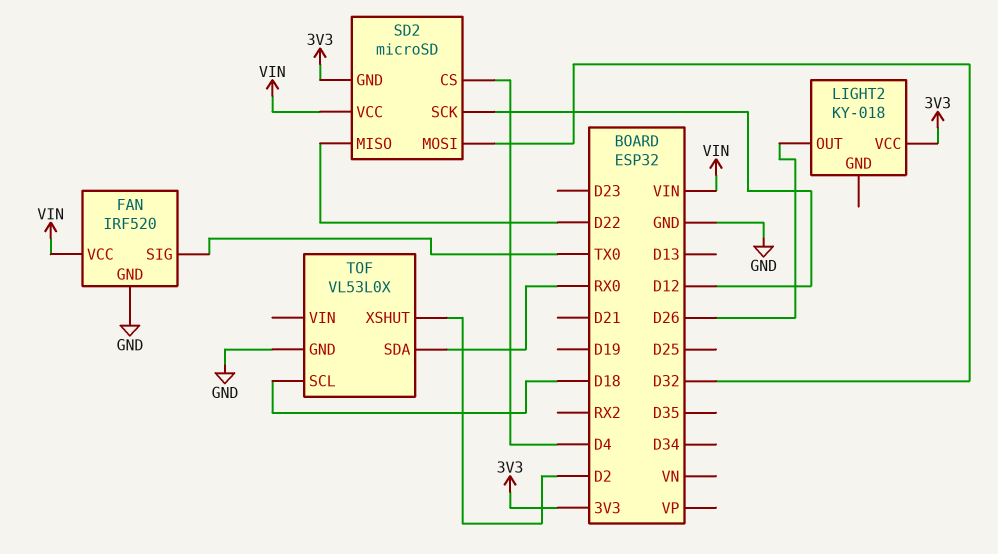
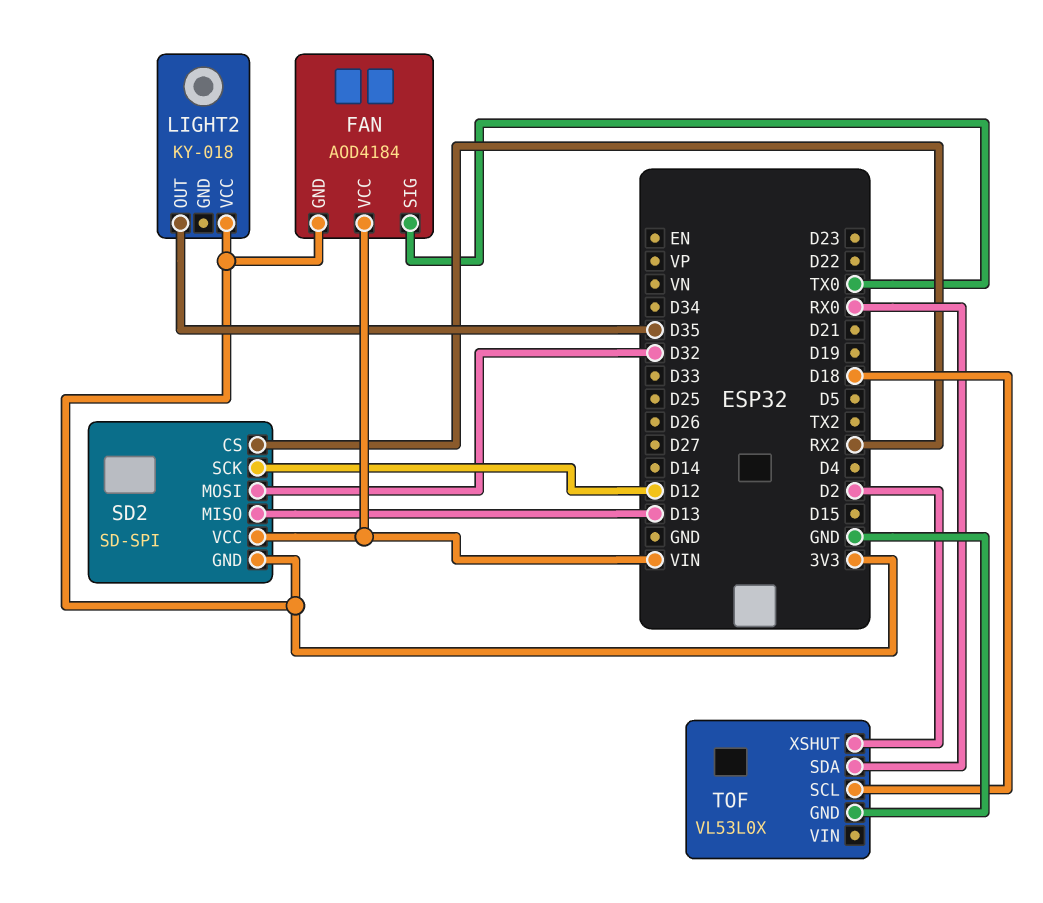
FAN: IRF520 -> AOD4184
FAN pin GND: GND -> 3V3
LIGHT2 pin OUT: D26 -> D35
SD2: microSD -> SD-SPI
SD2 pin CS: D4 -> RX2
SD2 pin MISO: D22 -> D13

